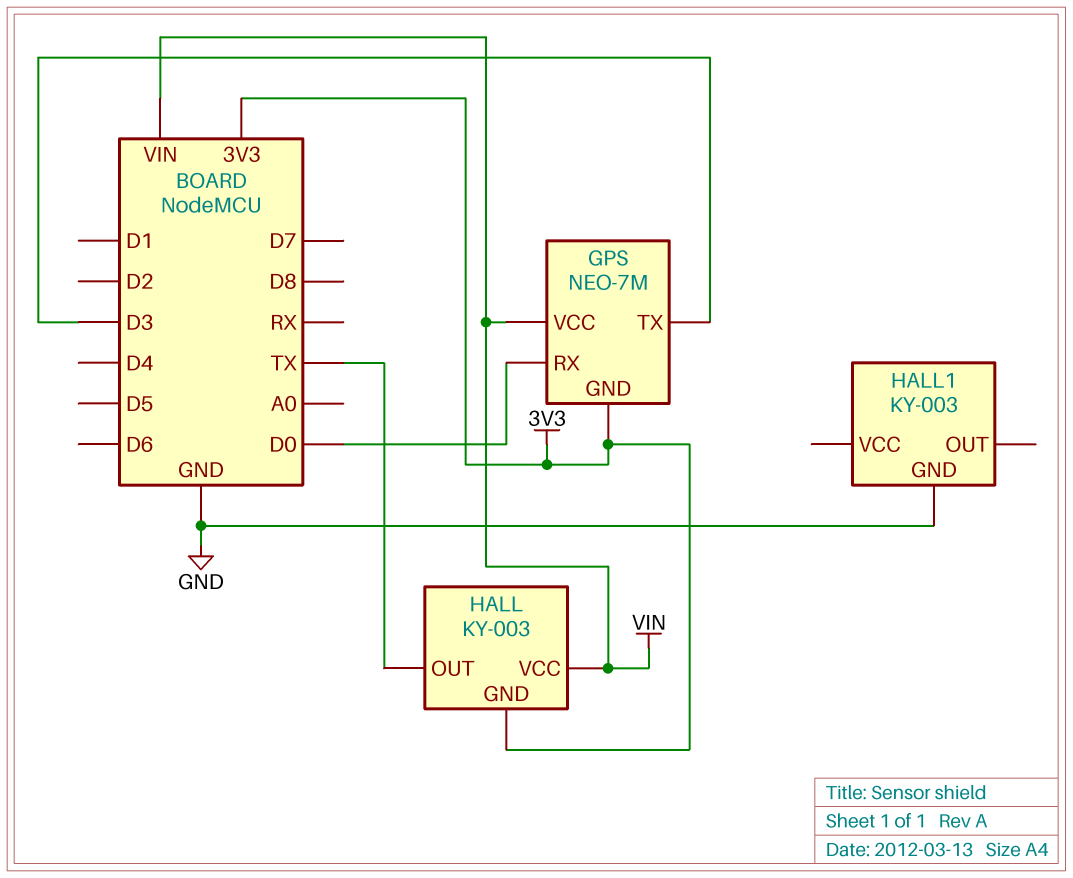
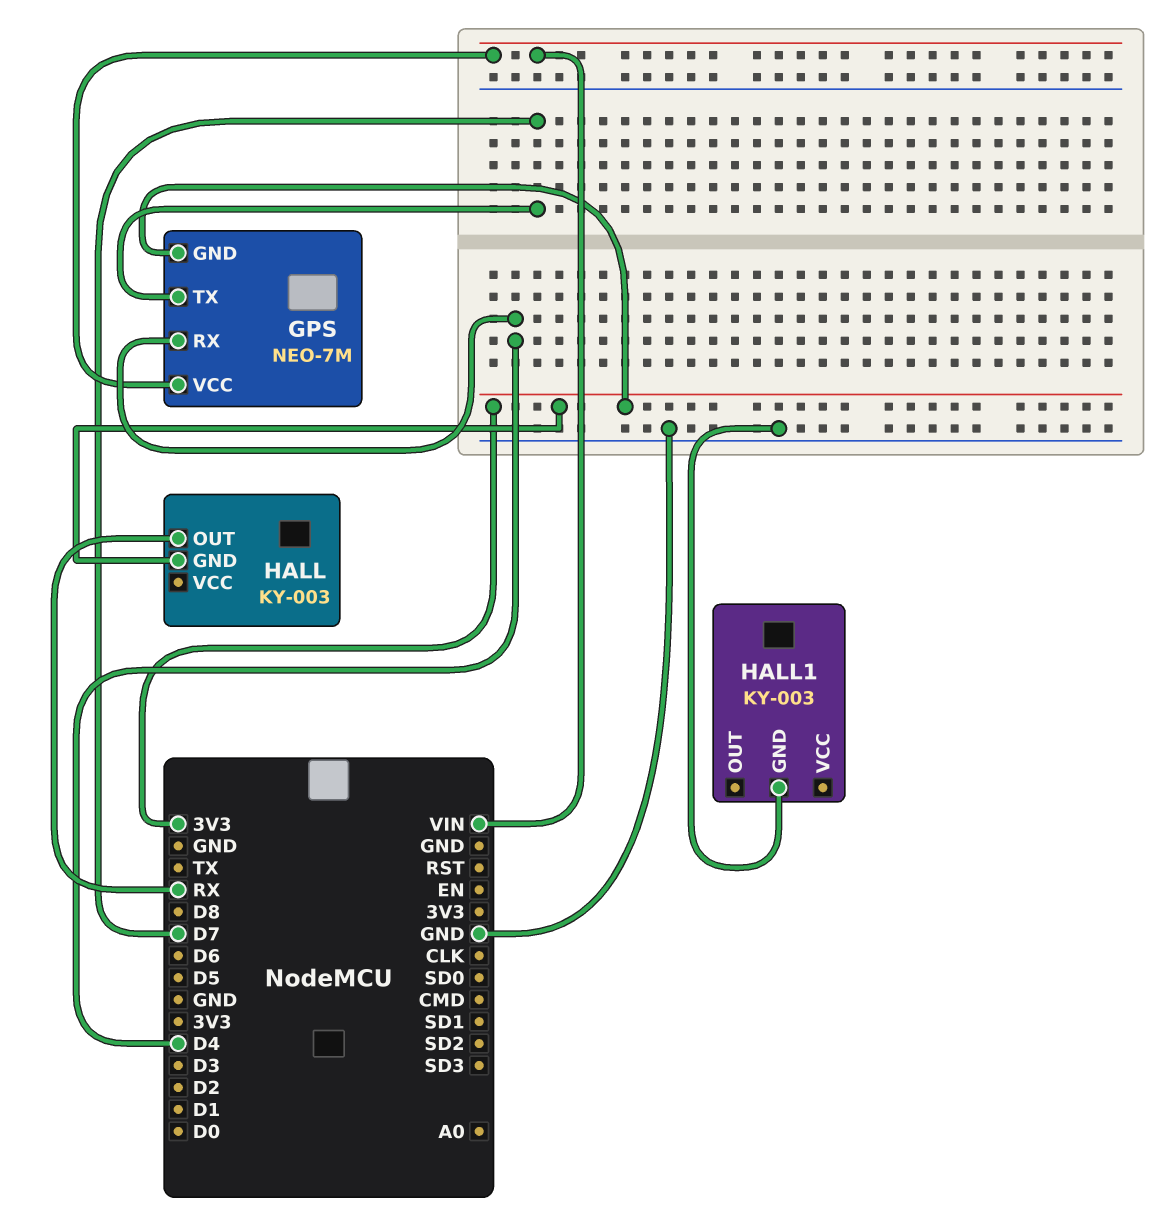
GPS pin RX: D0 -> D4
GPS pin TX: D3 -> D7
HALL pin OUT: TX -> RX
HALL pin VCC: VIN -> none

